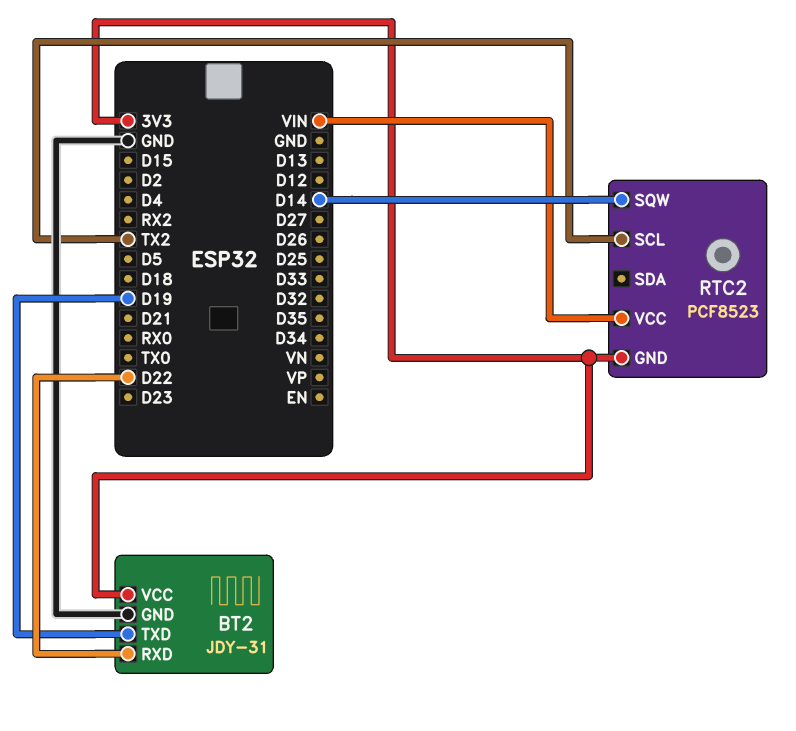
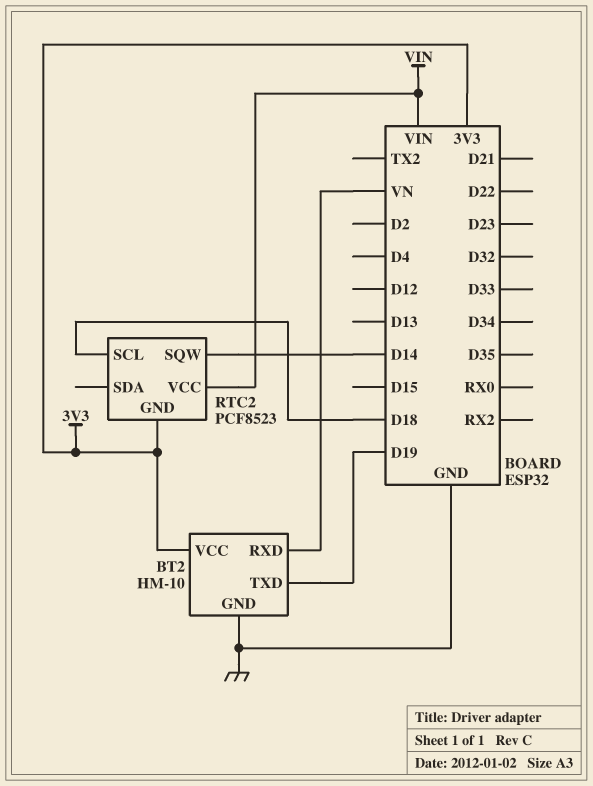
BT2: JDY-31 -> HM-10
BT2 pin RXD: D22 -> VN
RTC2 pin SCL: TX2 -> D18

